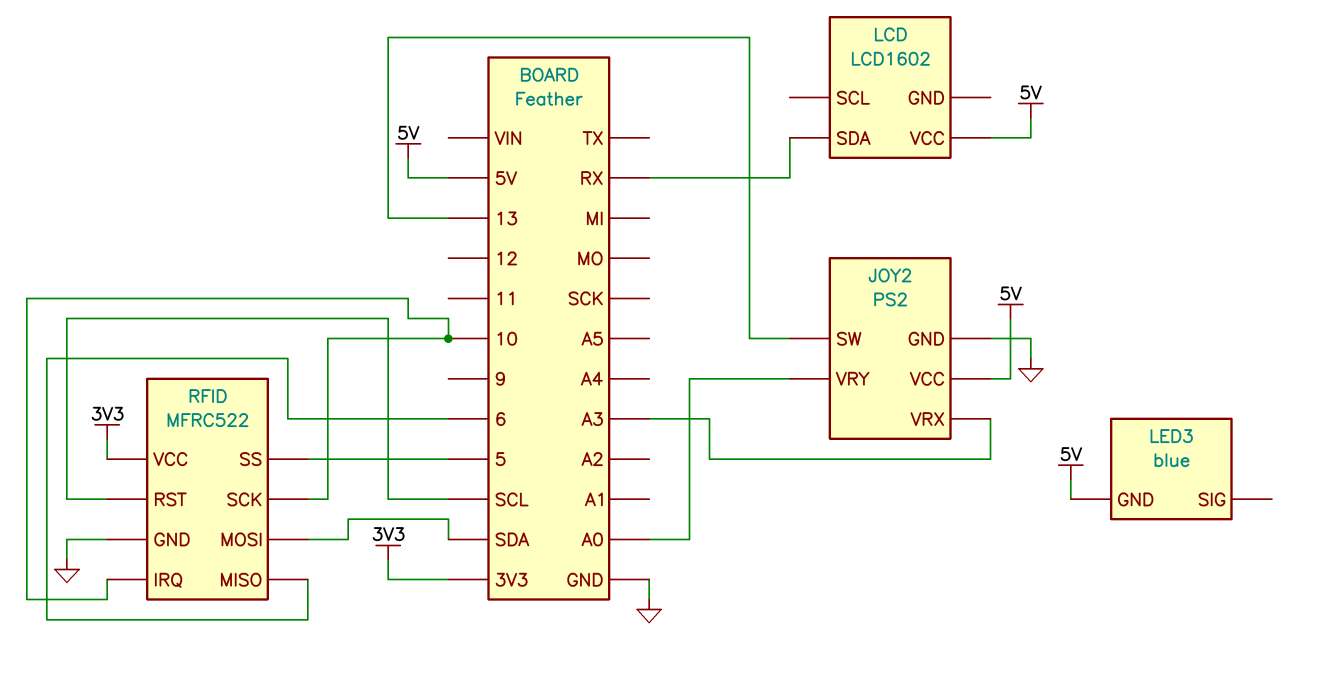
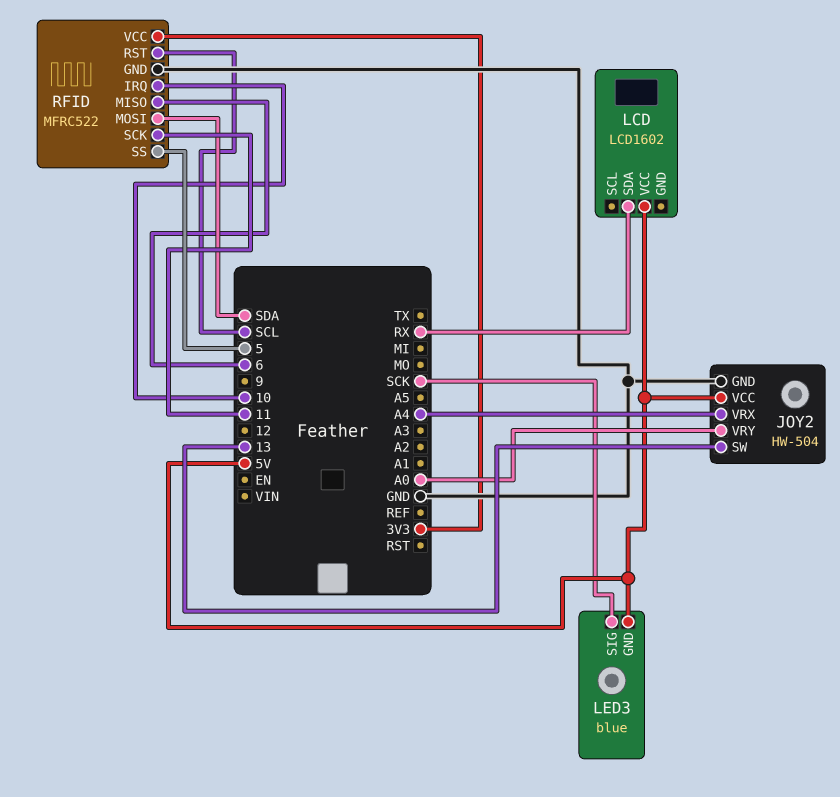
JOY2: PS2 -> HW-504
JOY2 pin VRX: A3 -> A4
LED3 pin SIG: none -> SCK
RFID pin SCK: 10 -> 11

